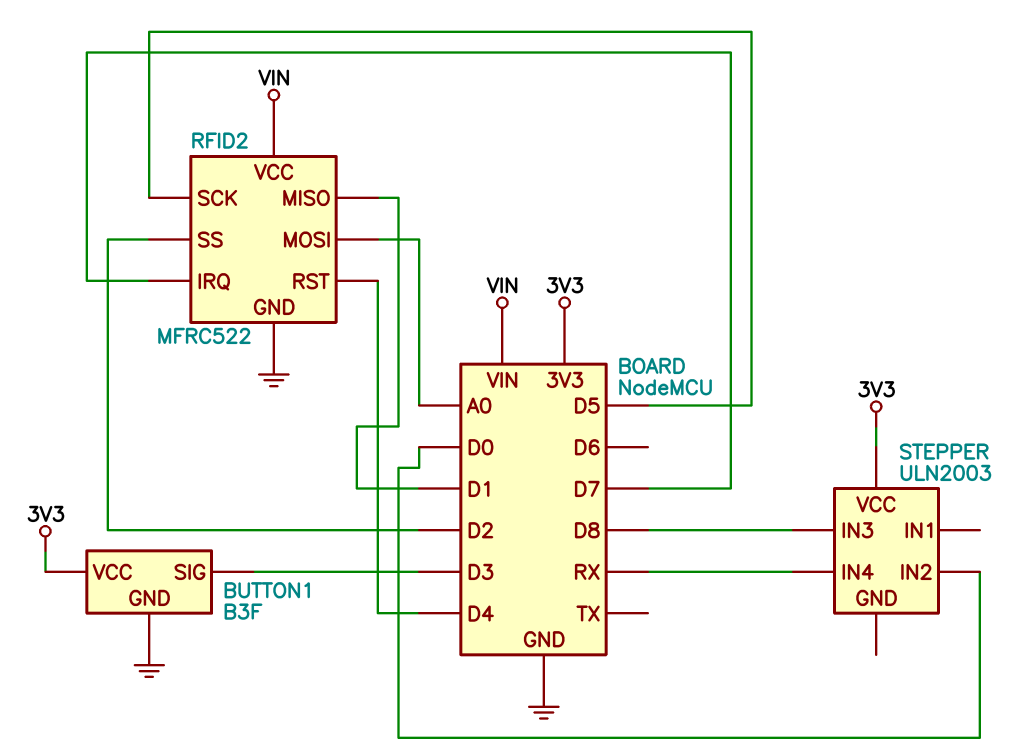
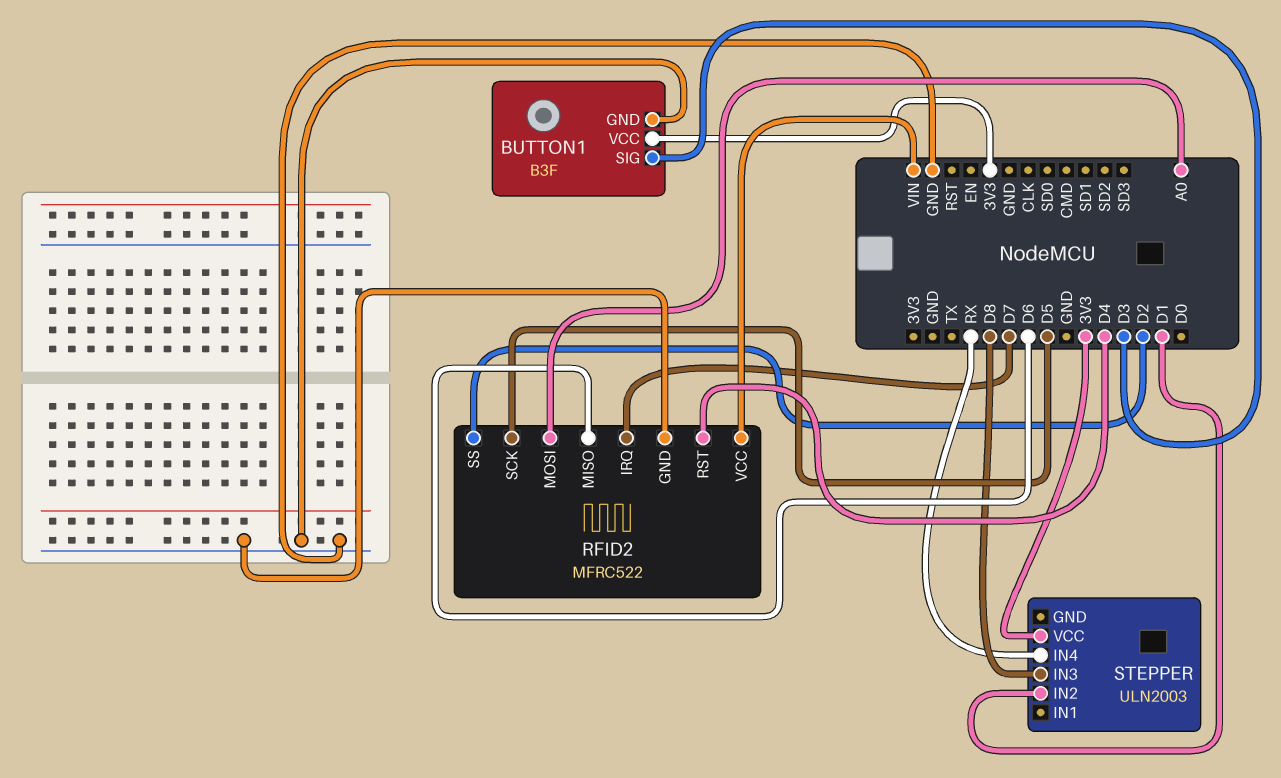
RFID2 pin MISO: D1 -> D6
STEPPER pin IN2: D0 -> D1

